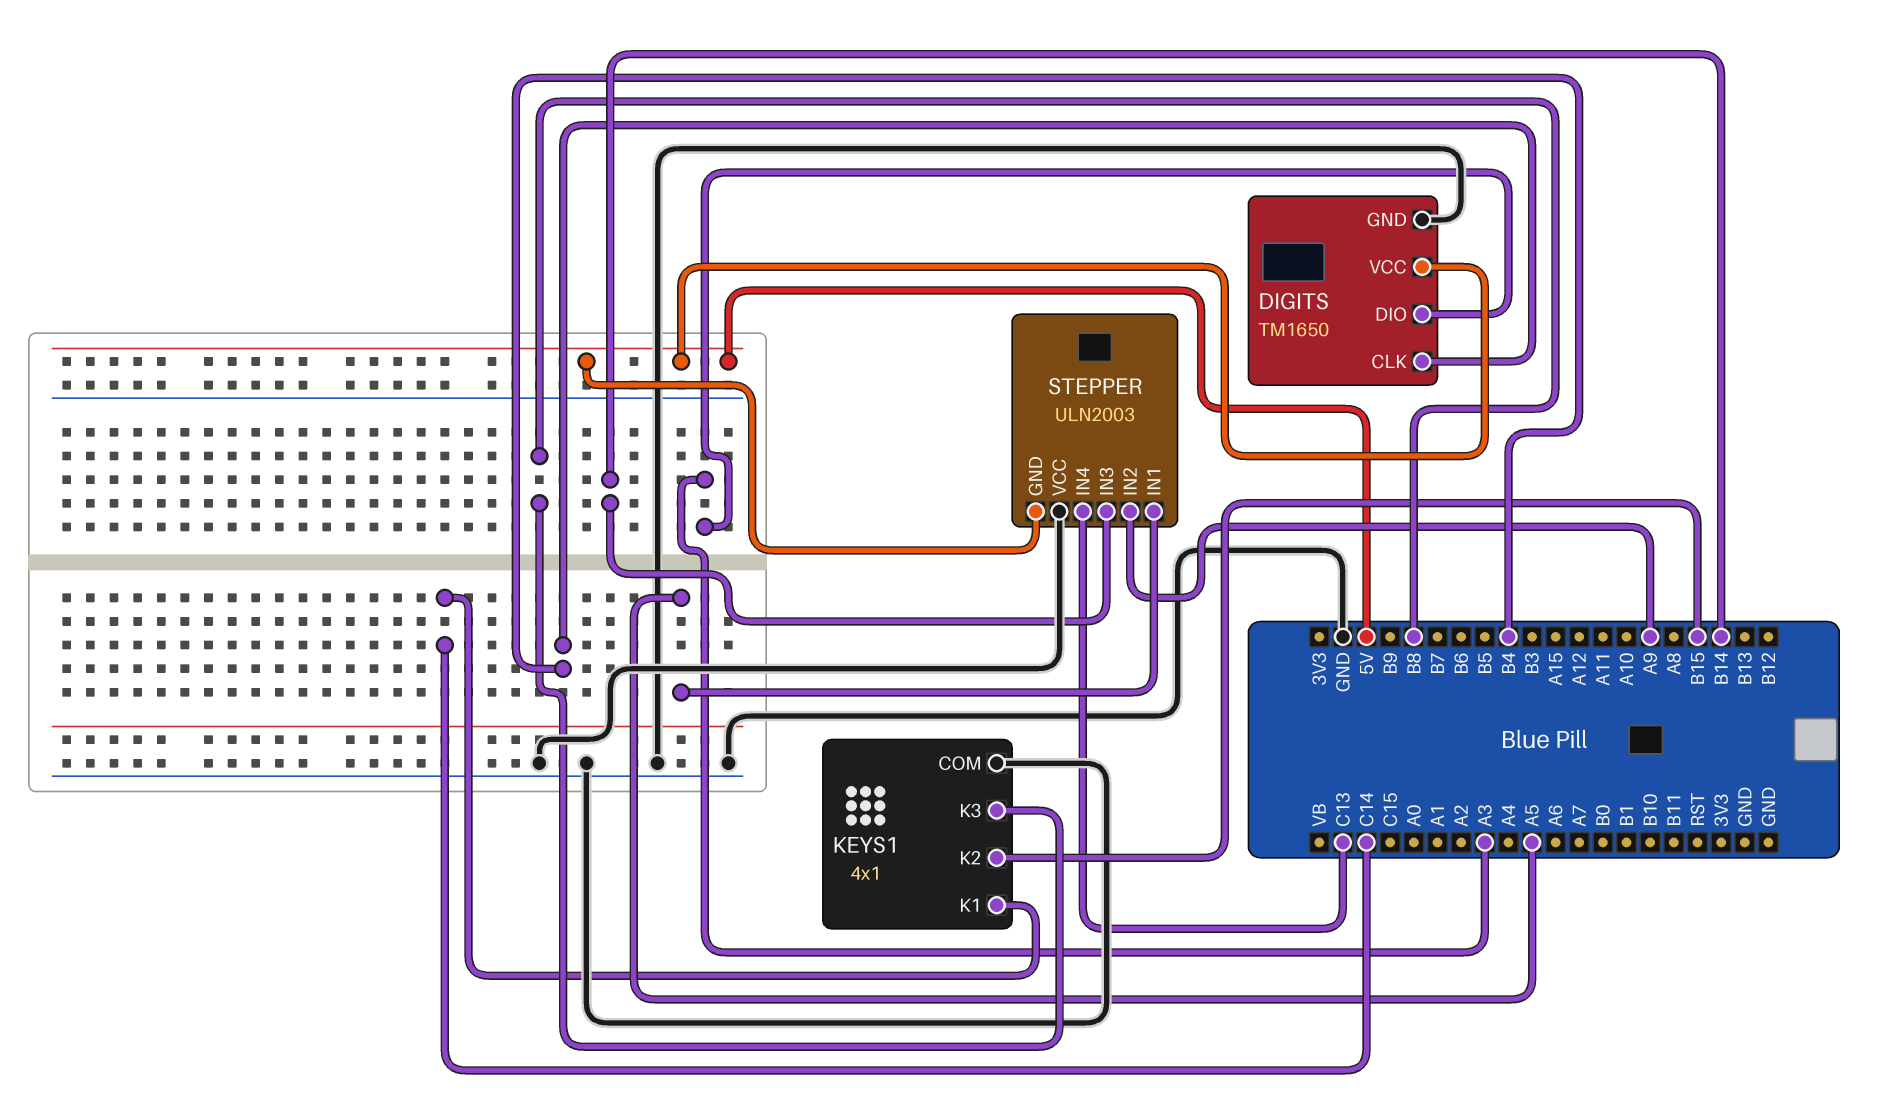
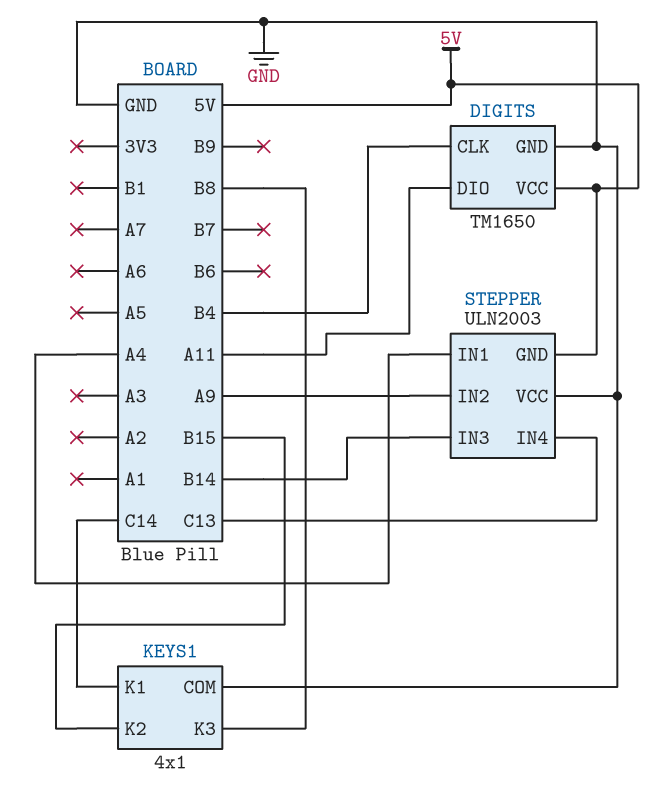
DIGITS pin DIO: A3 -> A11
STEPPER pin IN1: A5 -> A4

